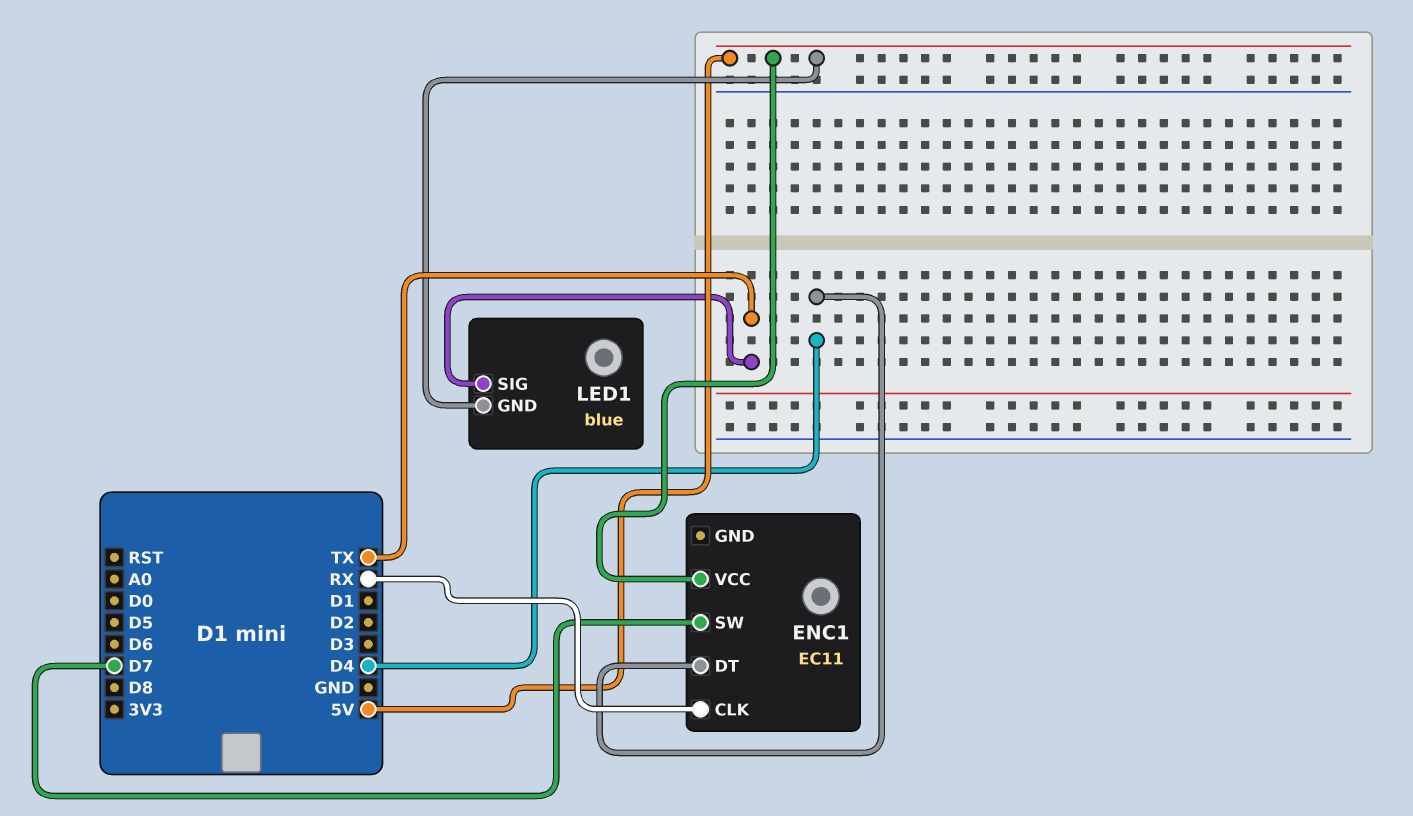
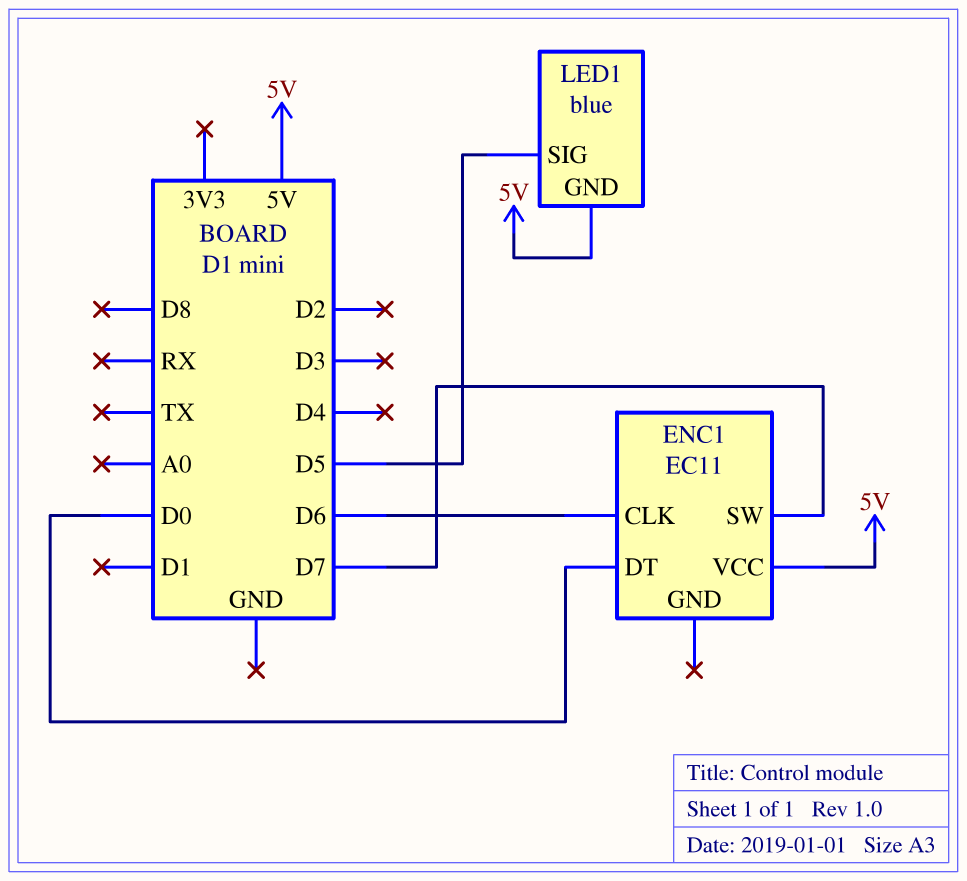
ENC1 pin CLK: RX -> D6
ENC1 pin DT: D4 -> D0
LED1 pin SIG: TX -> D5

